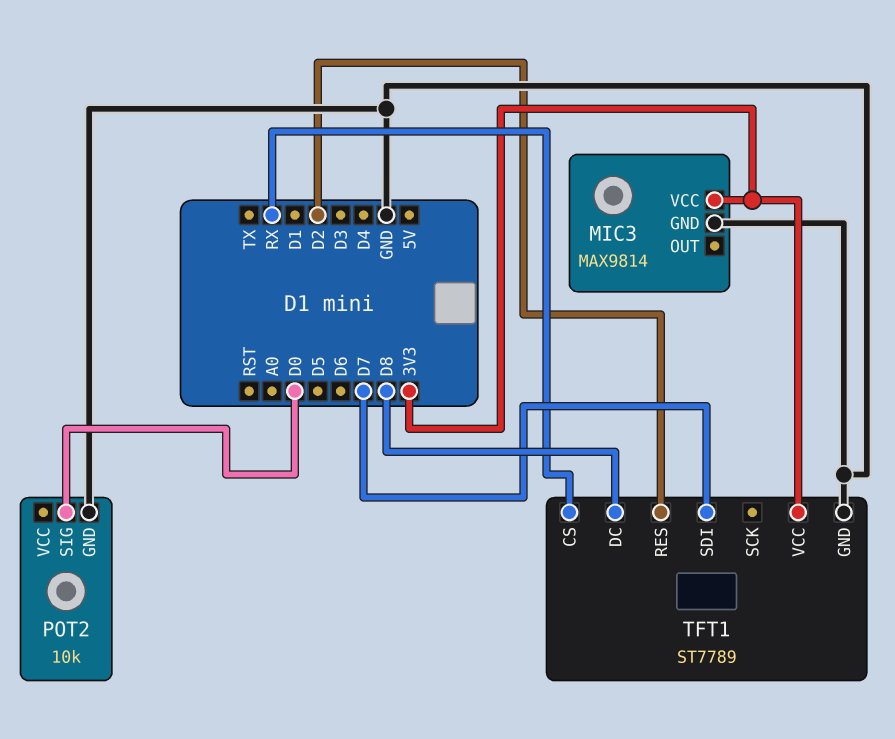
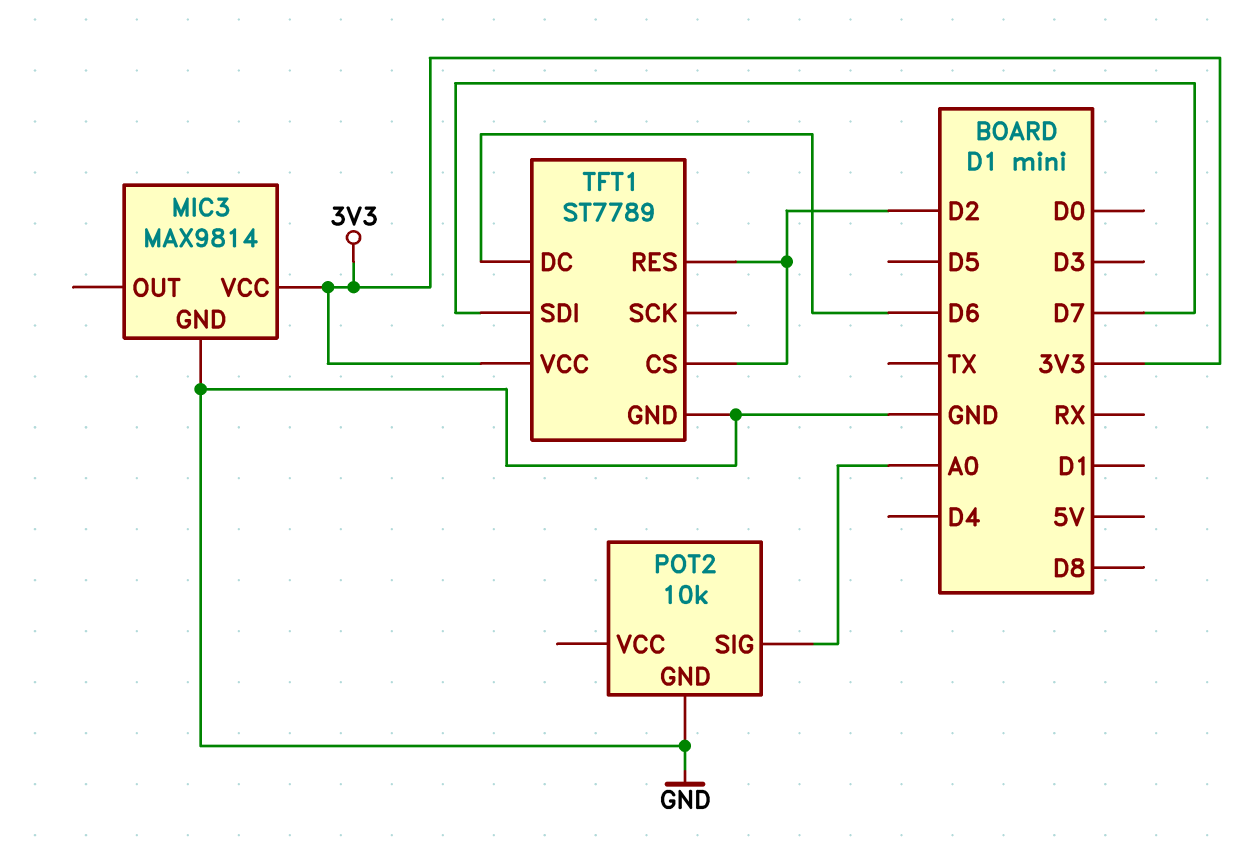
POT2 pin SIG: D0 -> A0
TFT1 pin CS: RX -> D2
TFT1 pin DC: D8 -> D6

